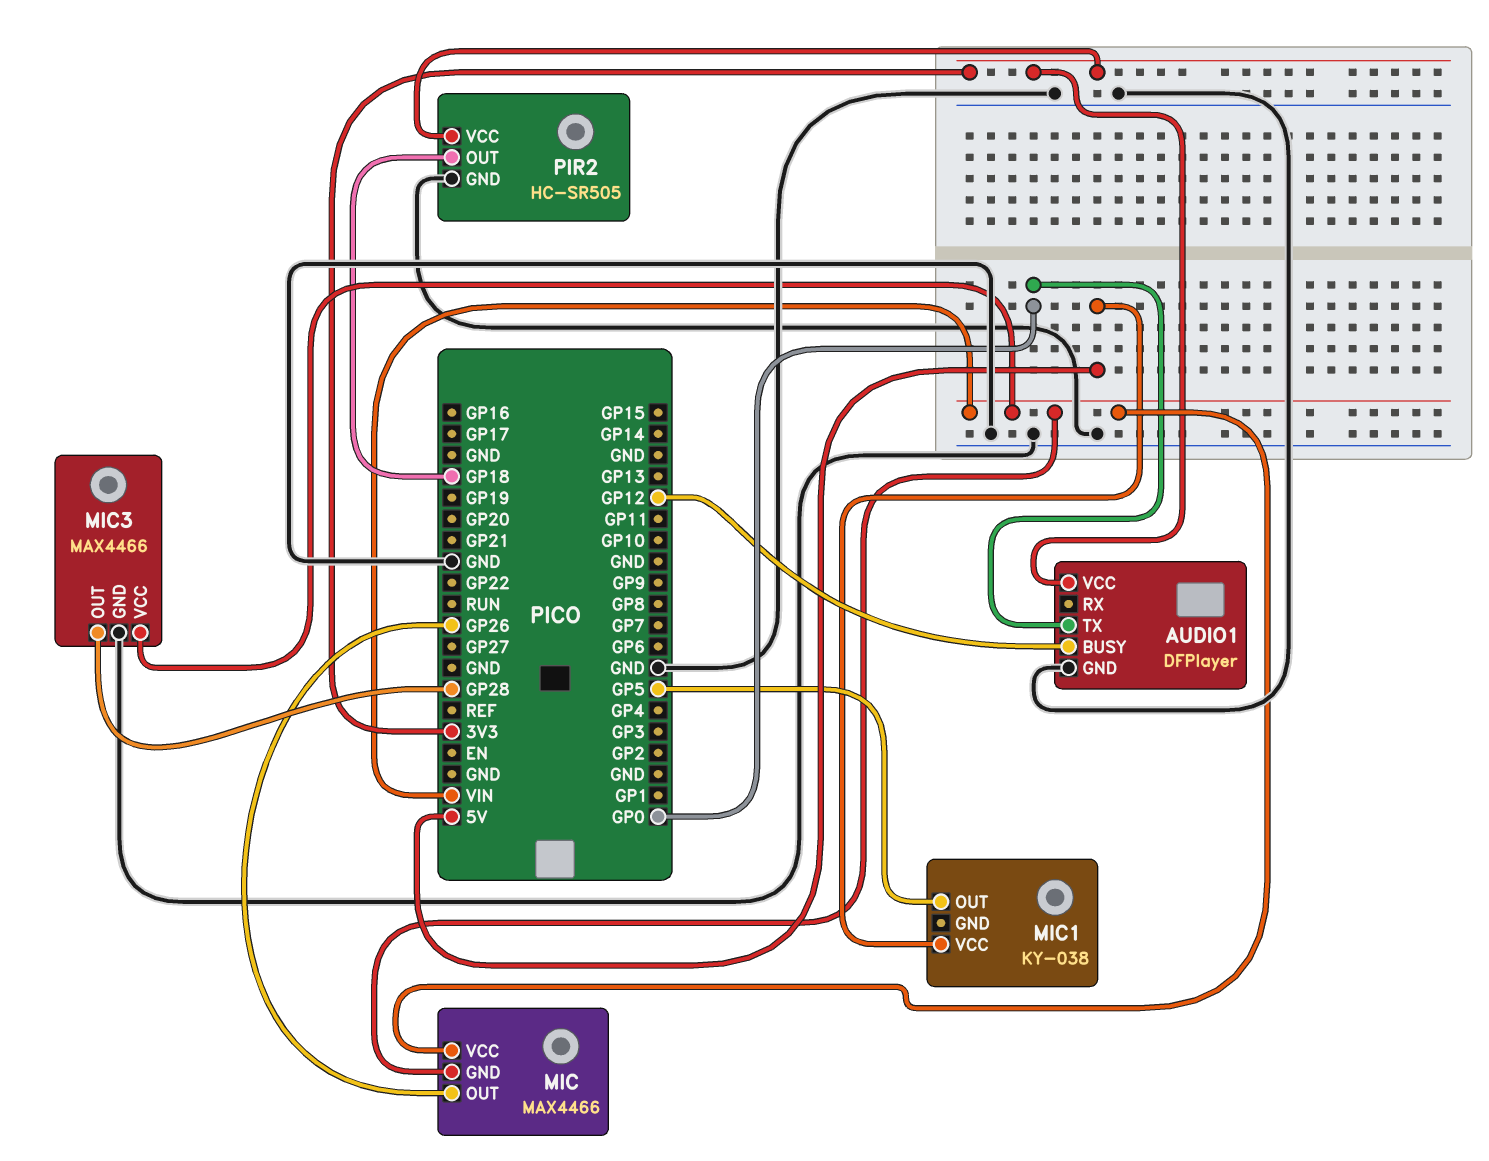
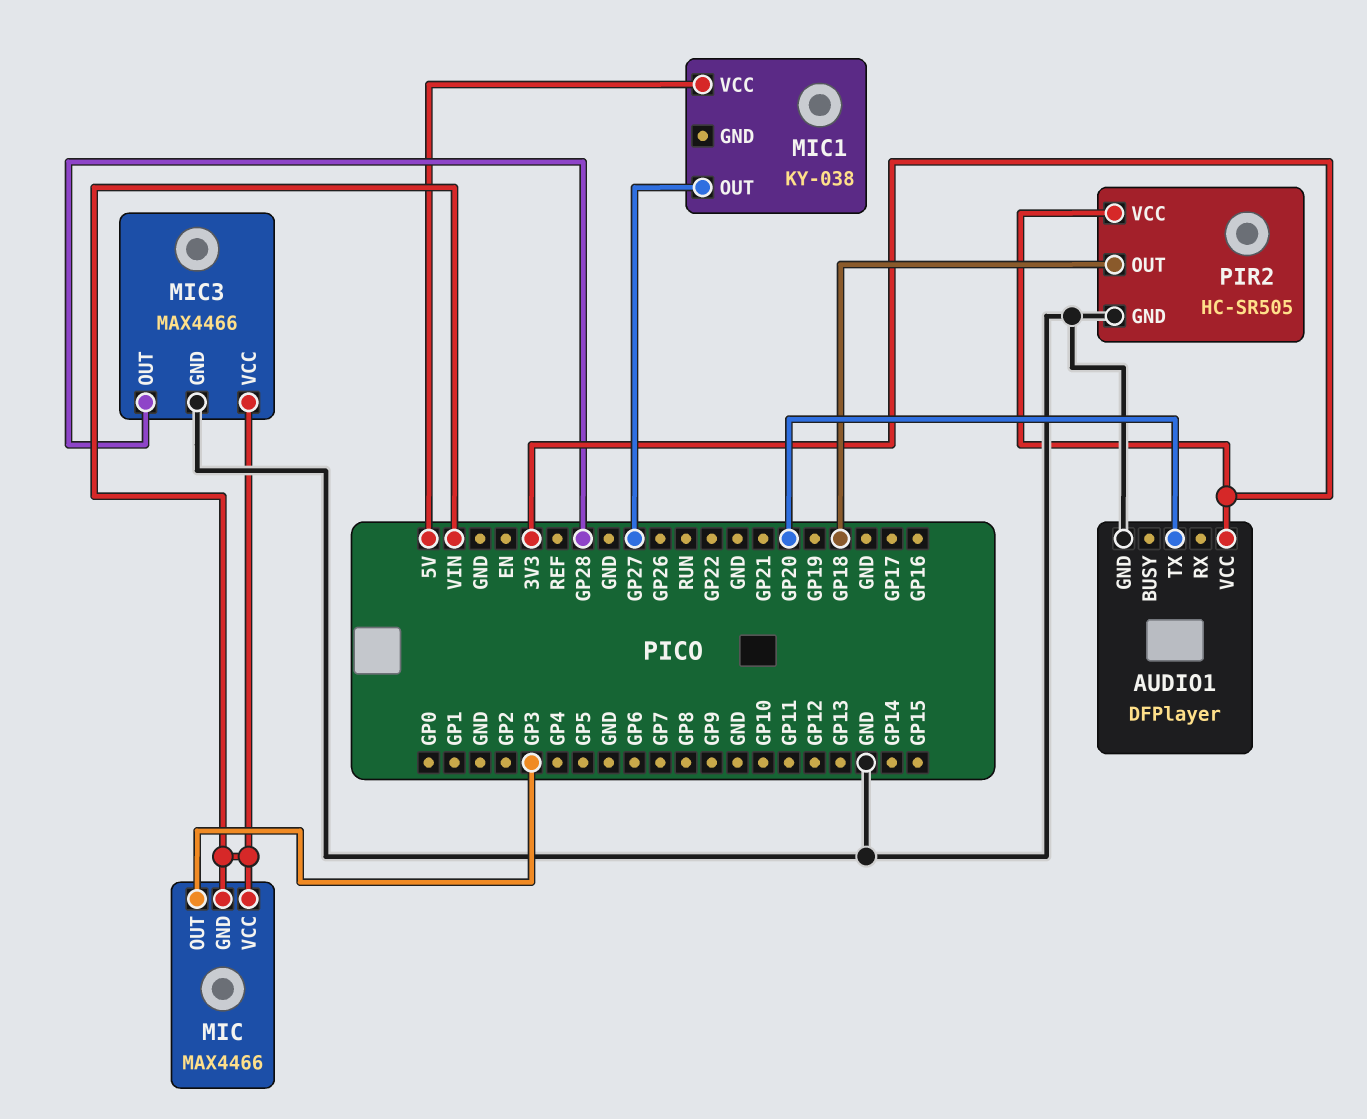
AUDIO1 pin BUSY: GP12 -> none
AUDIO1 pin TX: GP0 -> GP20
MIC pin OUT: GP26 -> GP3
MIC1 pin OUT: GP5 -> GP27

